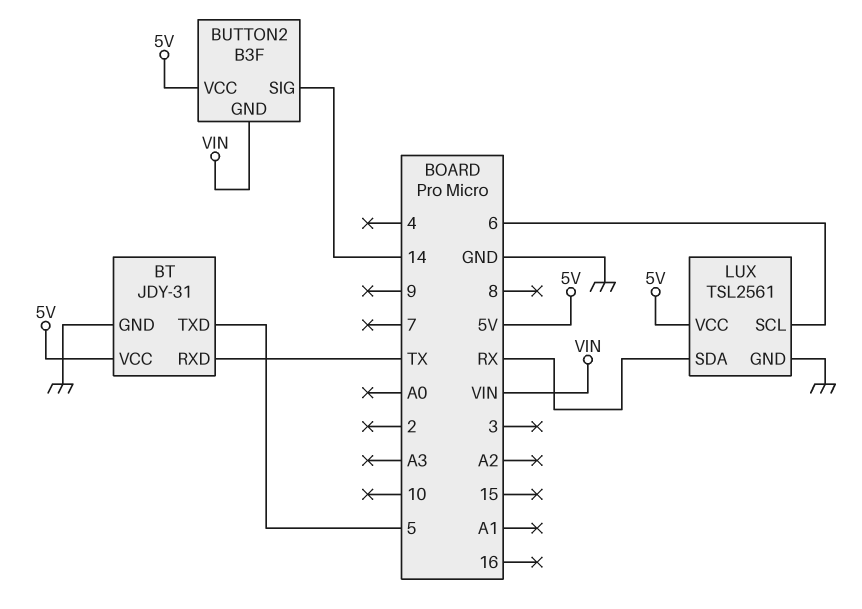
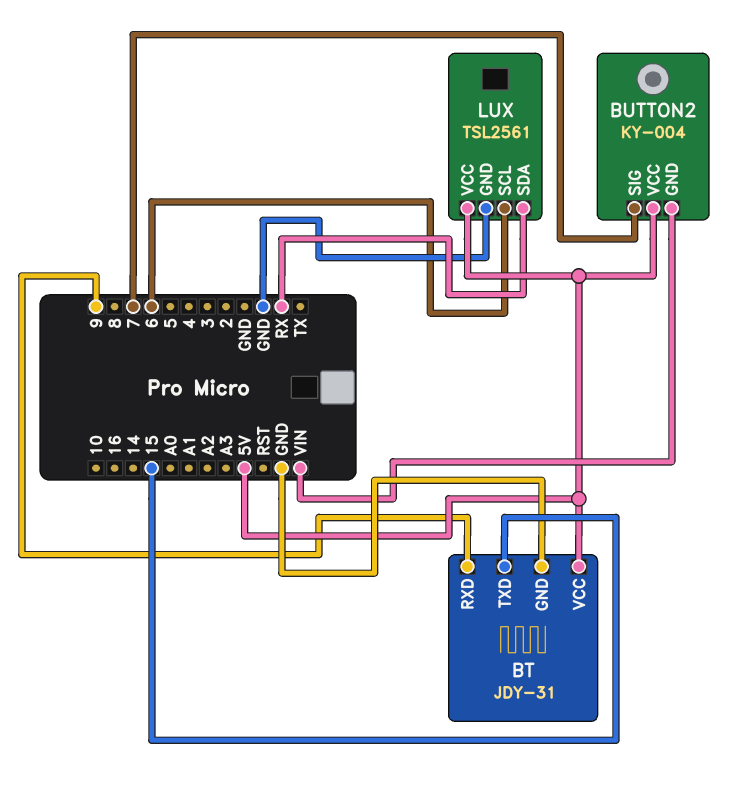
BT pin RXD: TX -> 9
BT pin TXD: 5 -> 15
BUTTON2: B3F -> KY-004
BUTTON2 pin SIG: 14 -> 7

